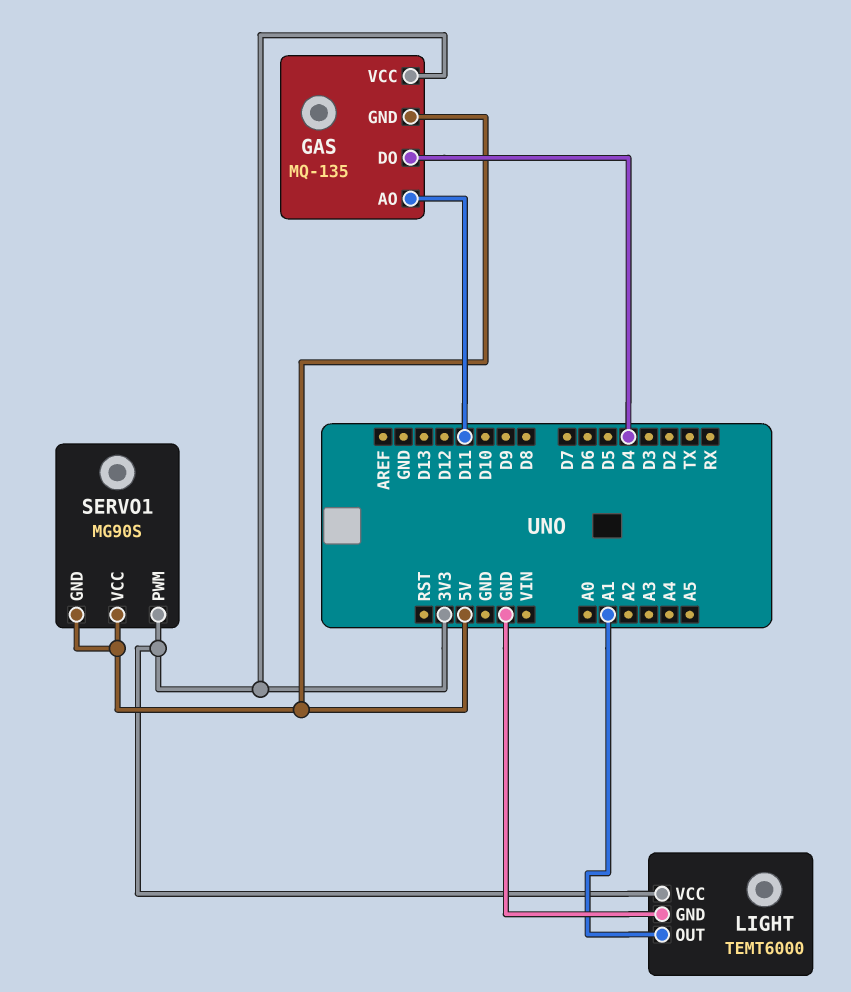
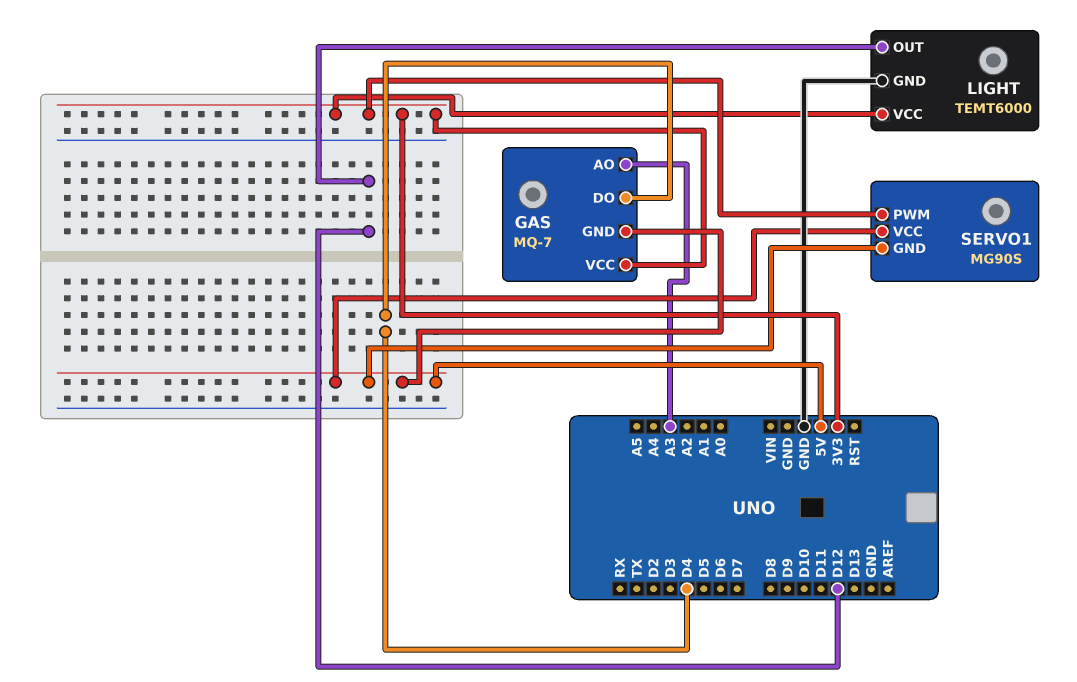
GAS: MQ-135 -> MQ-7
GAS pin AO: D11 -> A3
LIGHT pin OUT: A1 -> D12

